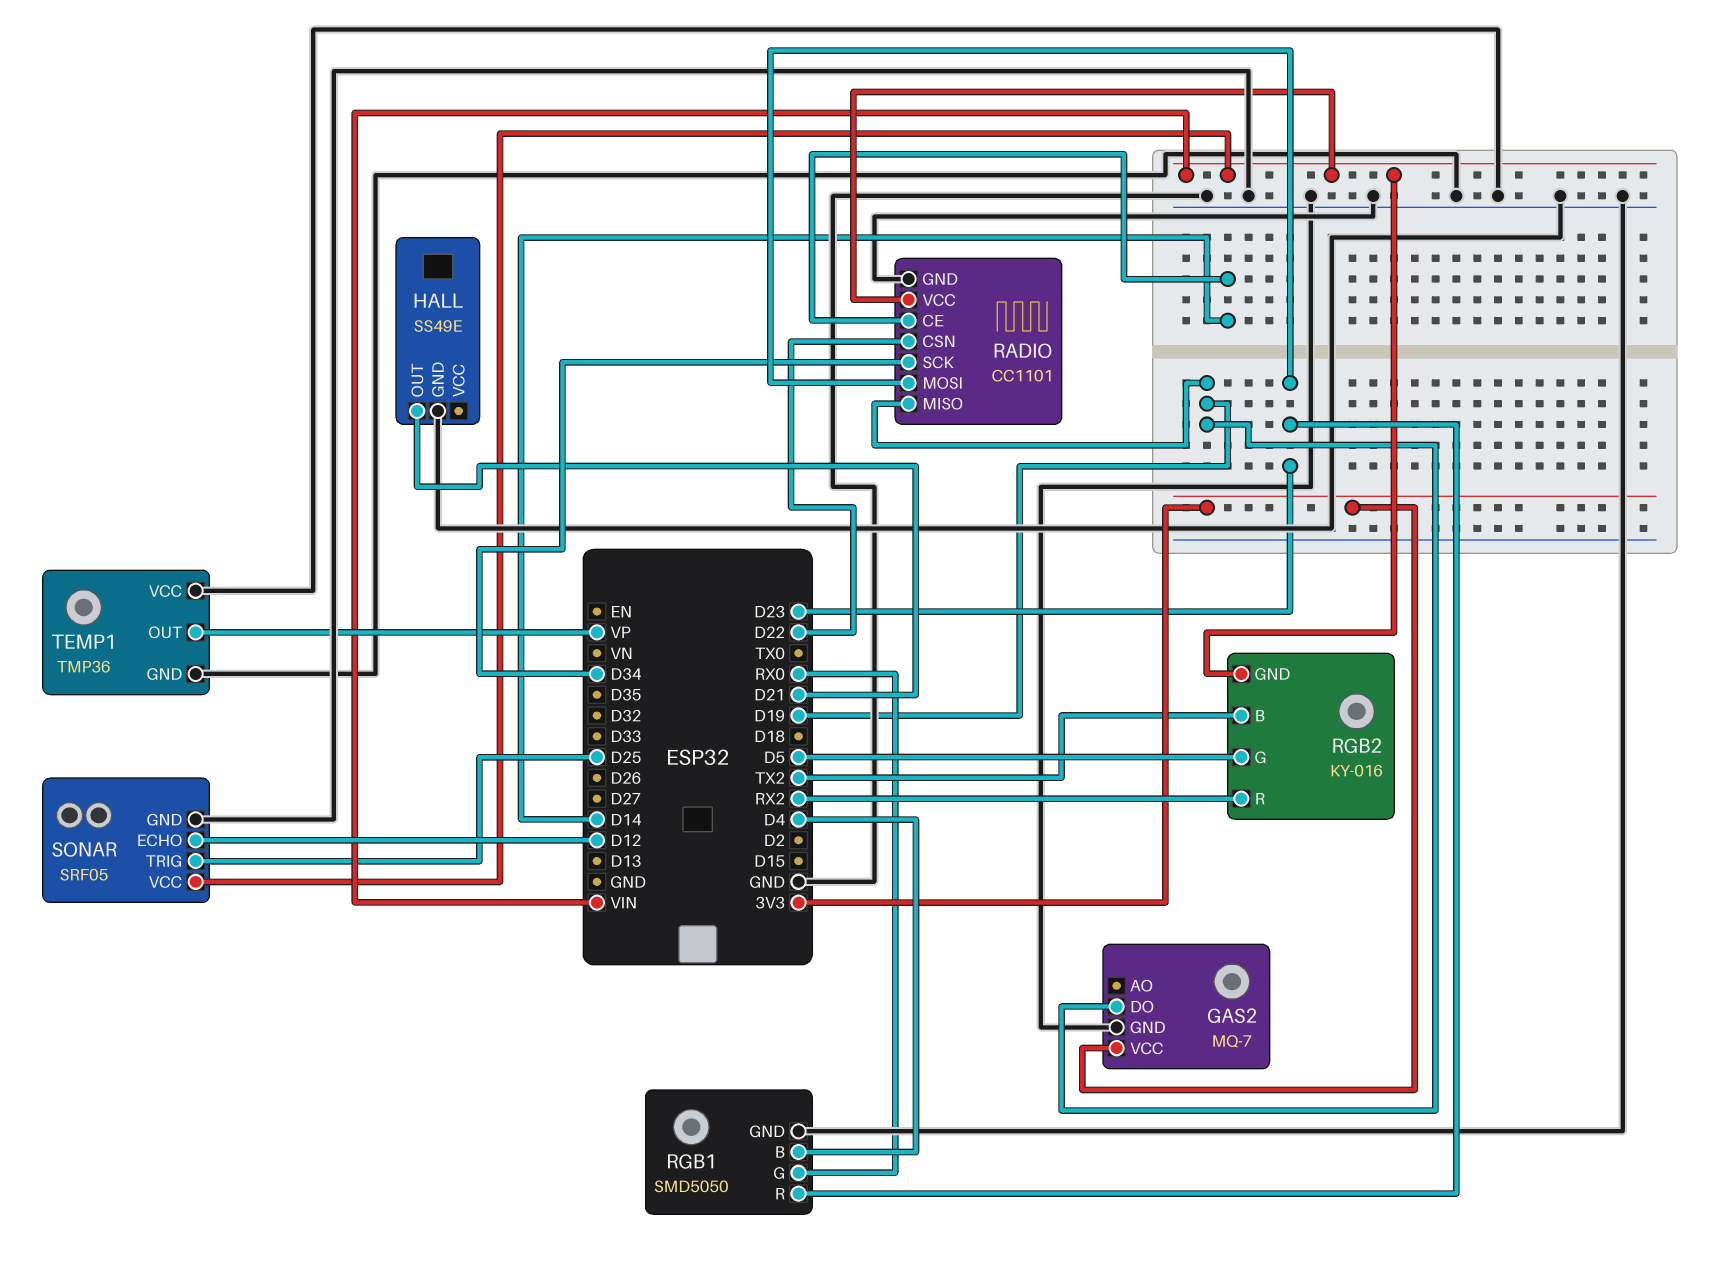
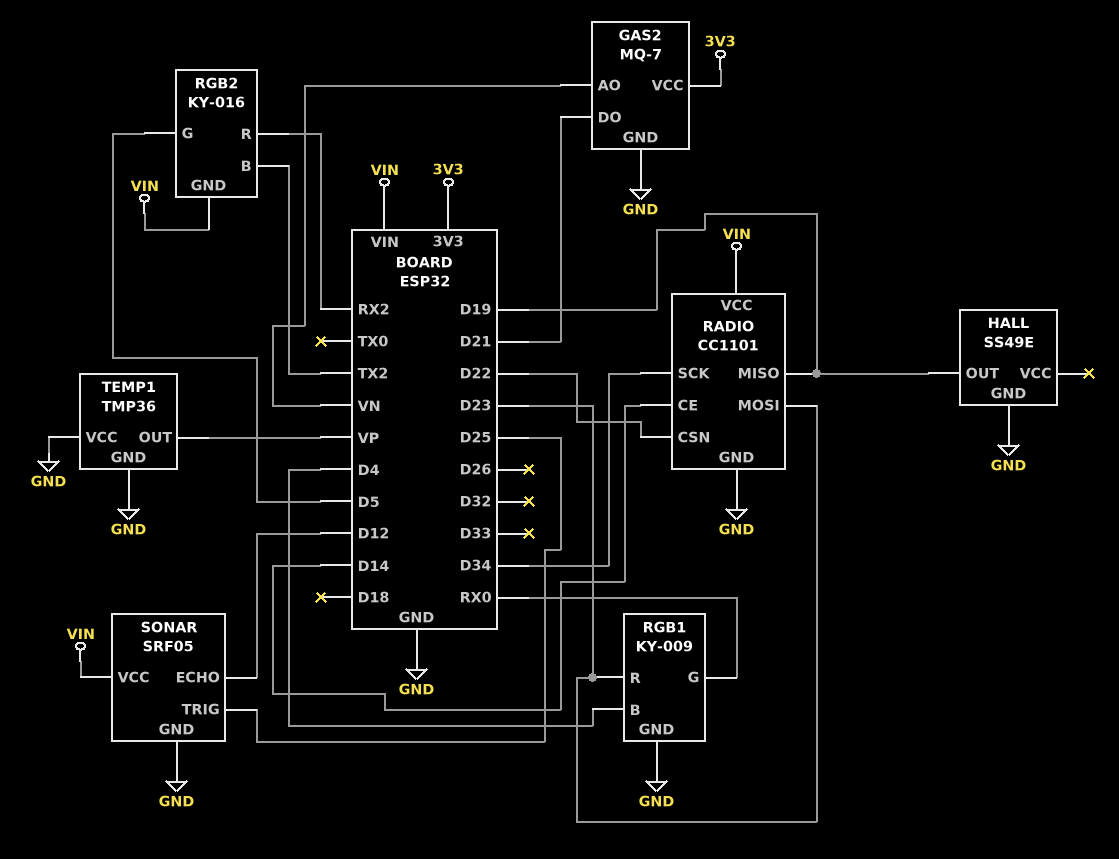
GAS2 pin AO: none -> VN
GAS2 pin DO: D19 -> D21
HALL pin OUT: D21 -> D19
RGB1: SMD5050 -> KY-009

